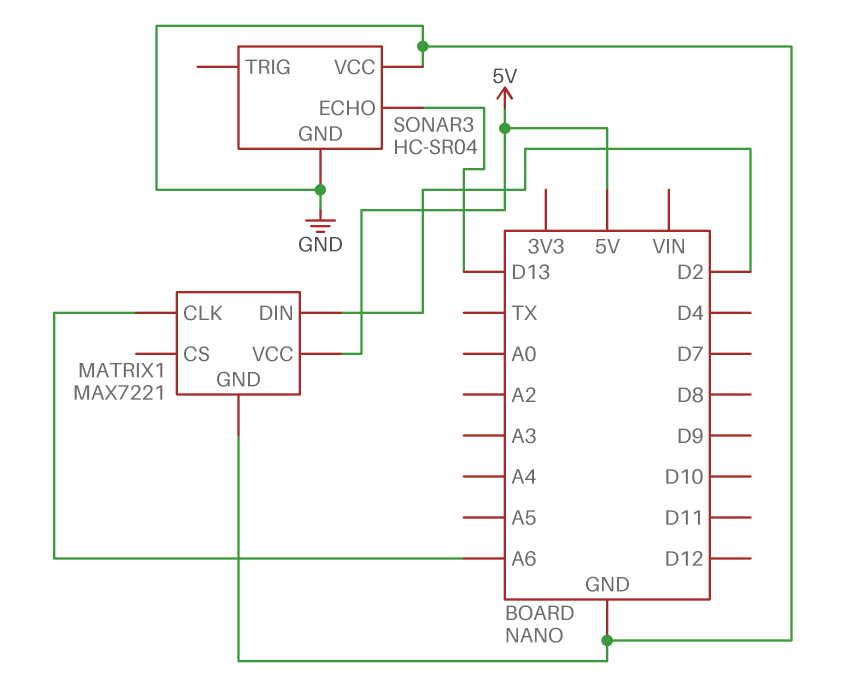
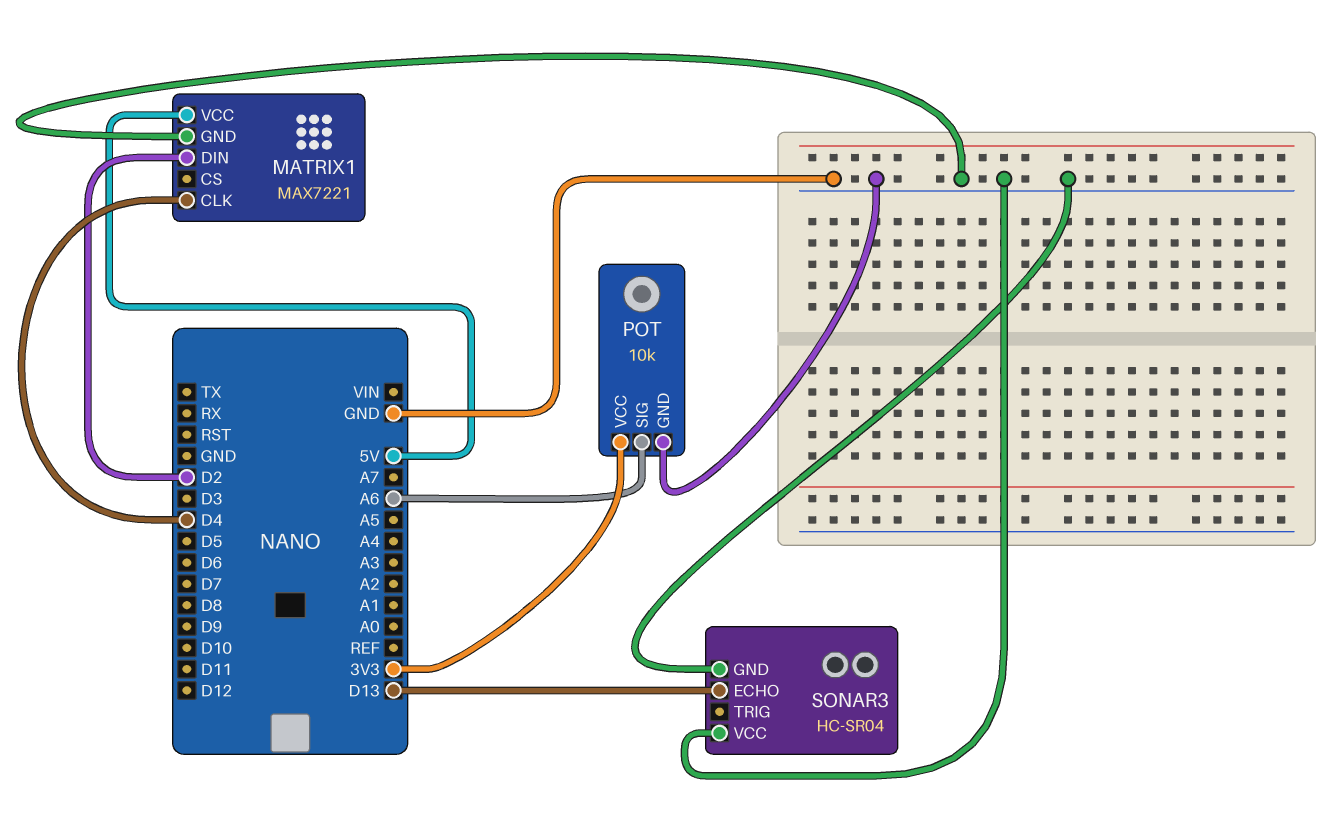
MATRIX1 pin CLK: A6 -> D4
POT: none -> 10k
POT pin GND: none -> GND
POT pin SIG: none -> A6
POT pin VCC: none -> 3V3

